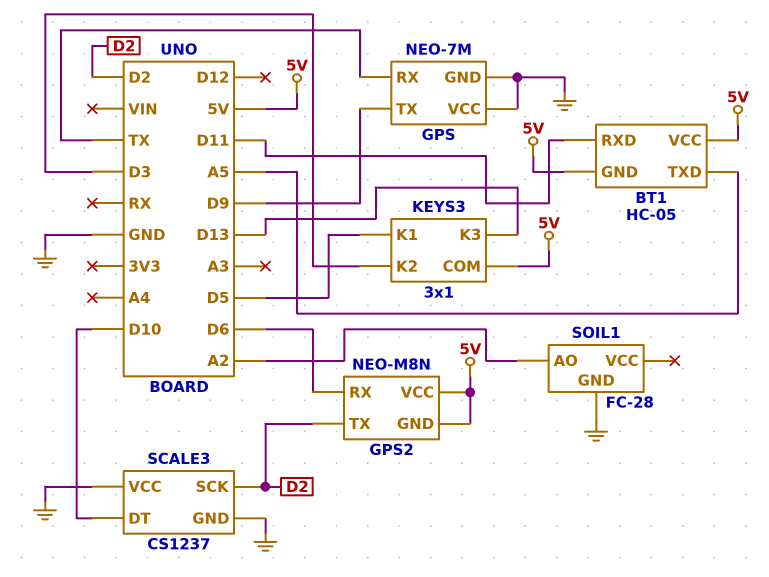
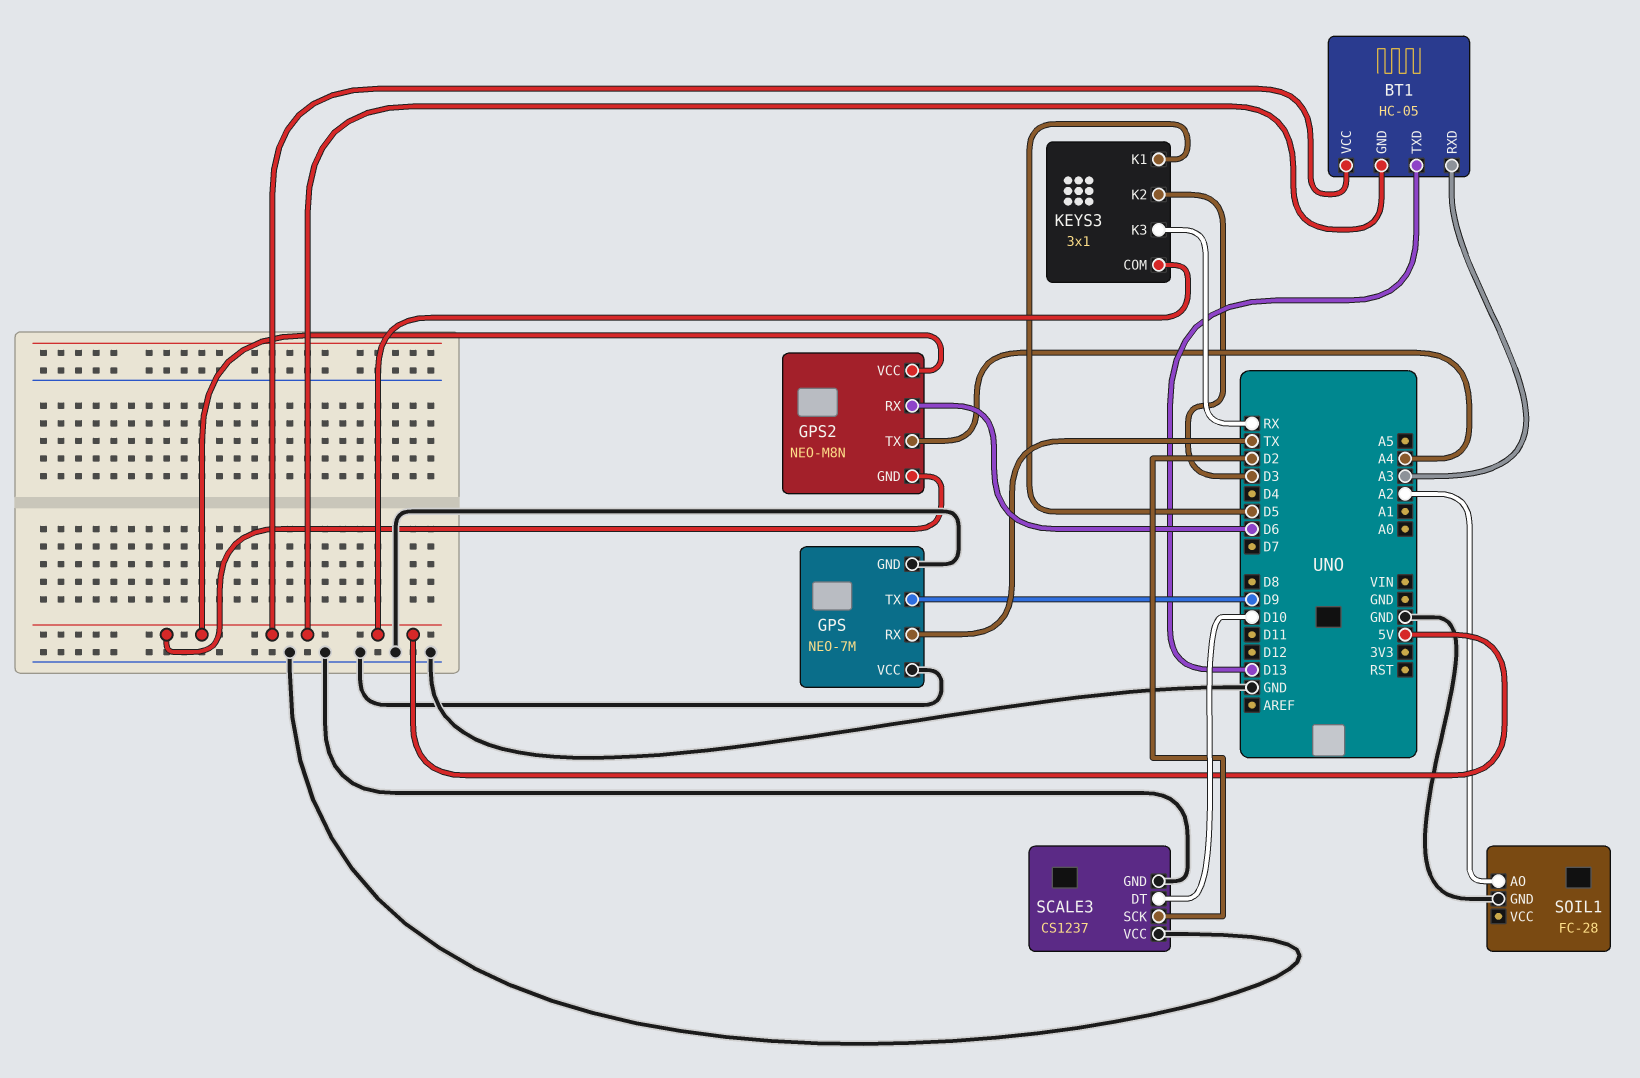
BT1 pin RXD: D11 -> A3
BT1 pin TXD: A5 -> D13
GPS2 pin TX: D2 -> A4
KEYS3 pin K3: D13 -> RX

